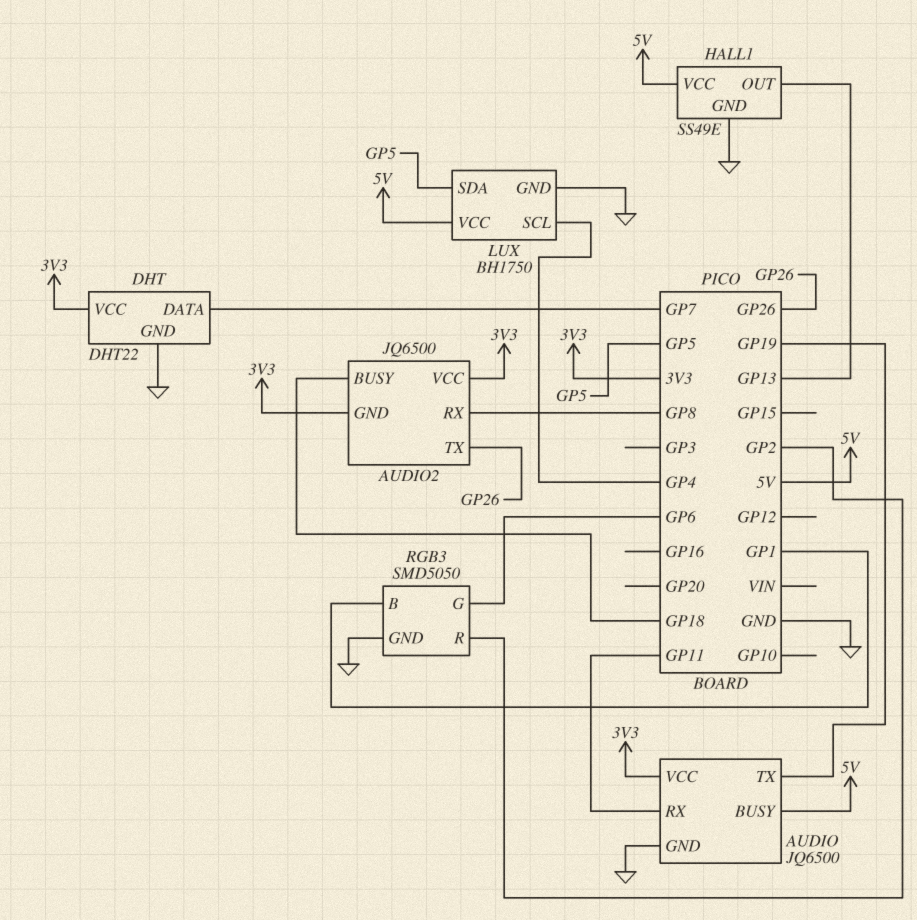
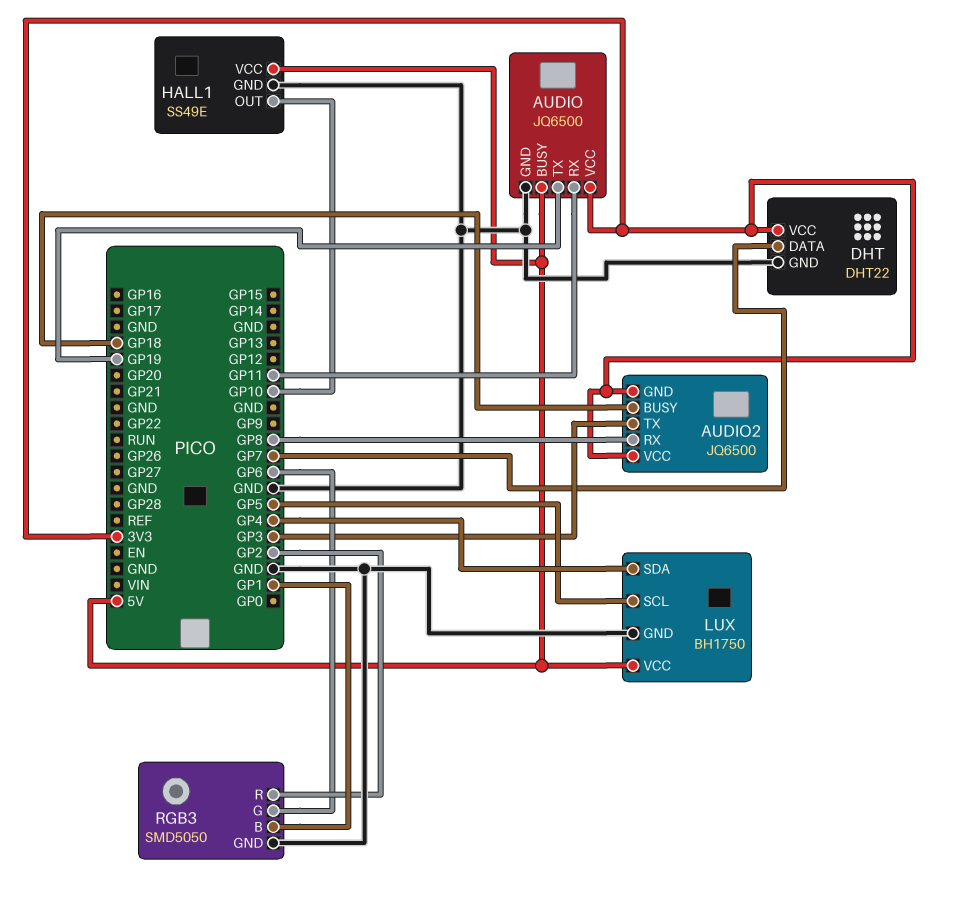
AUDIO2 pin TX: GP26 -> GP3
HALL1 pin OUT: GP13 -> GP10
LUX pin SCL: GP4 -> GP5
LUX pin SDA: GP5 -> GP4

